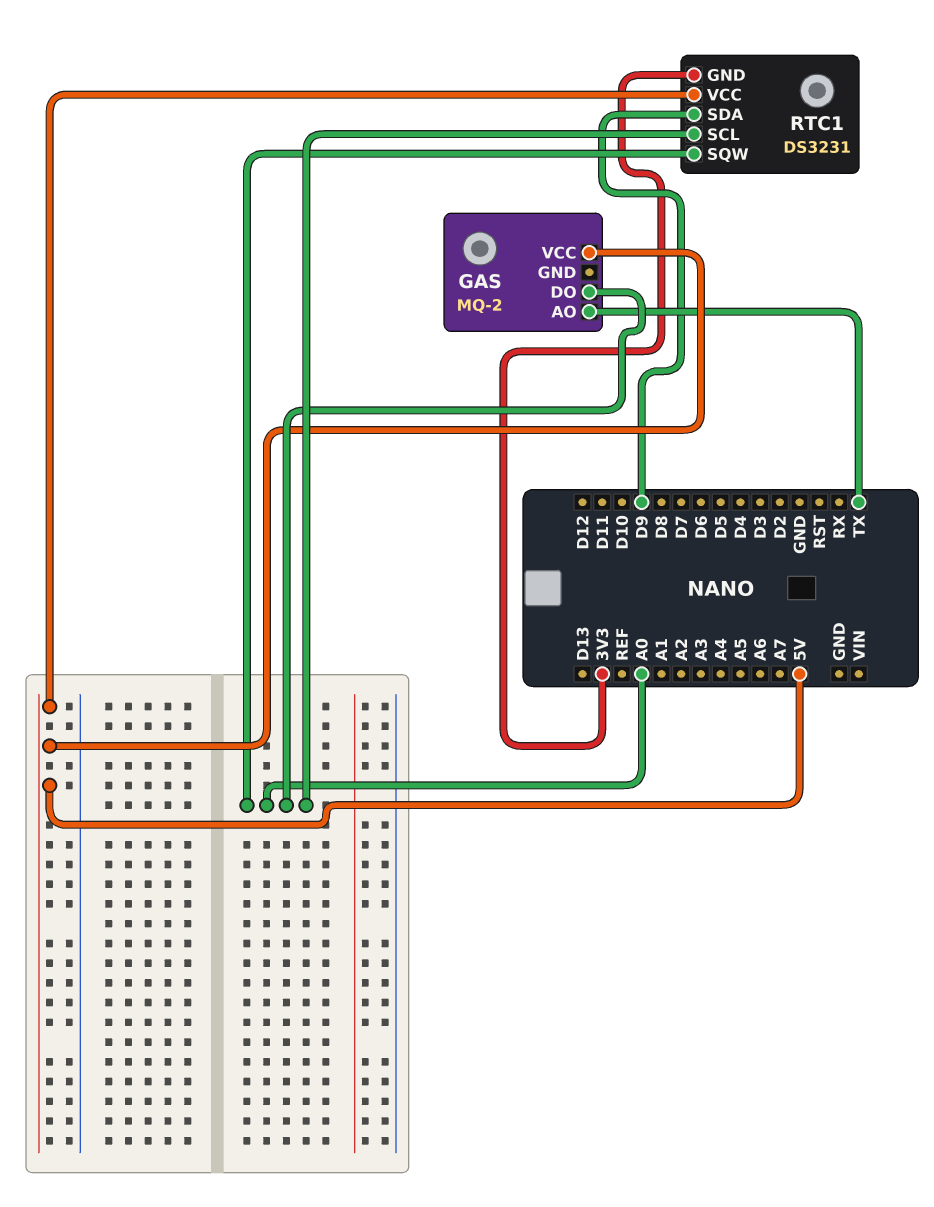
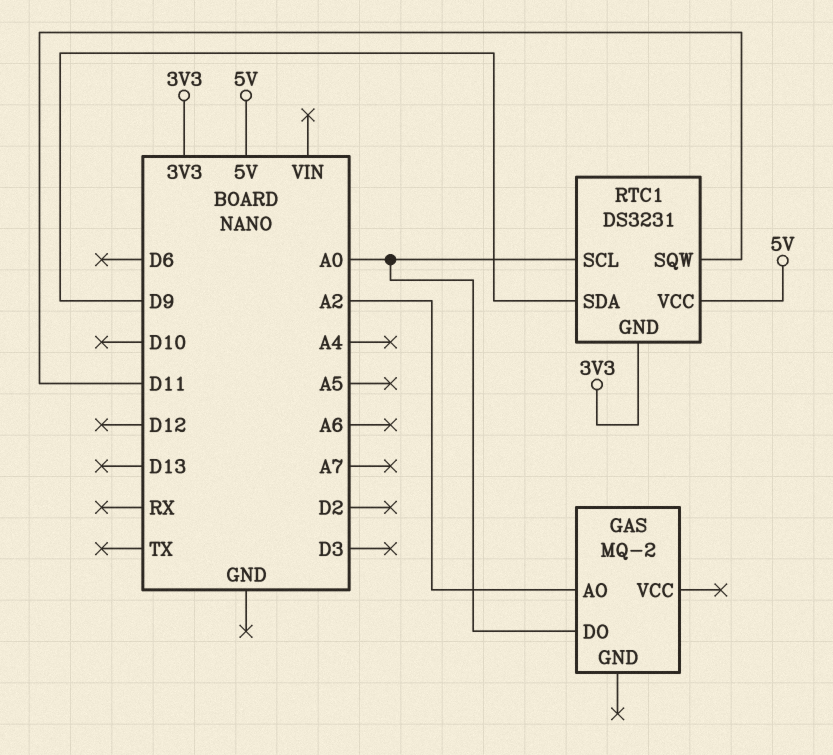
GAS pin AO: TX -> A2
GAS pin VCC: 5V -> none
RTC1 pin SQW: A0 -> D11

